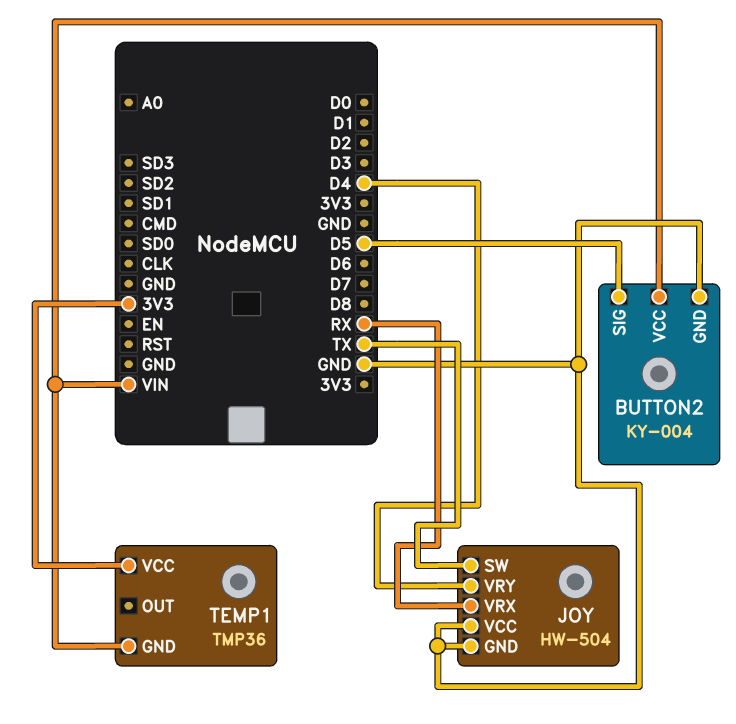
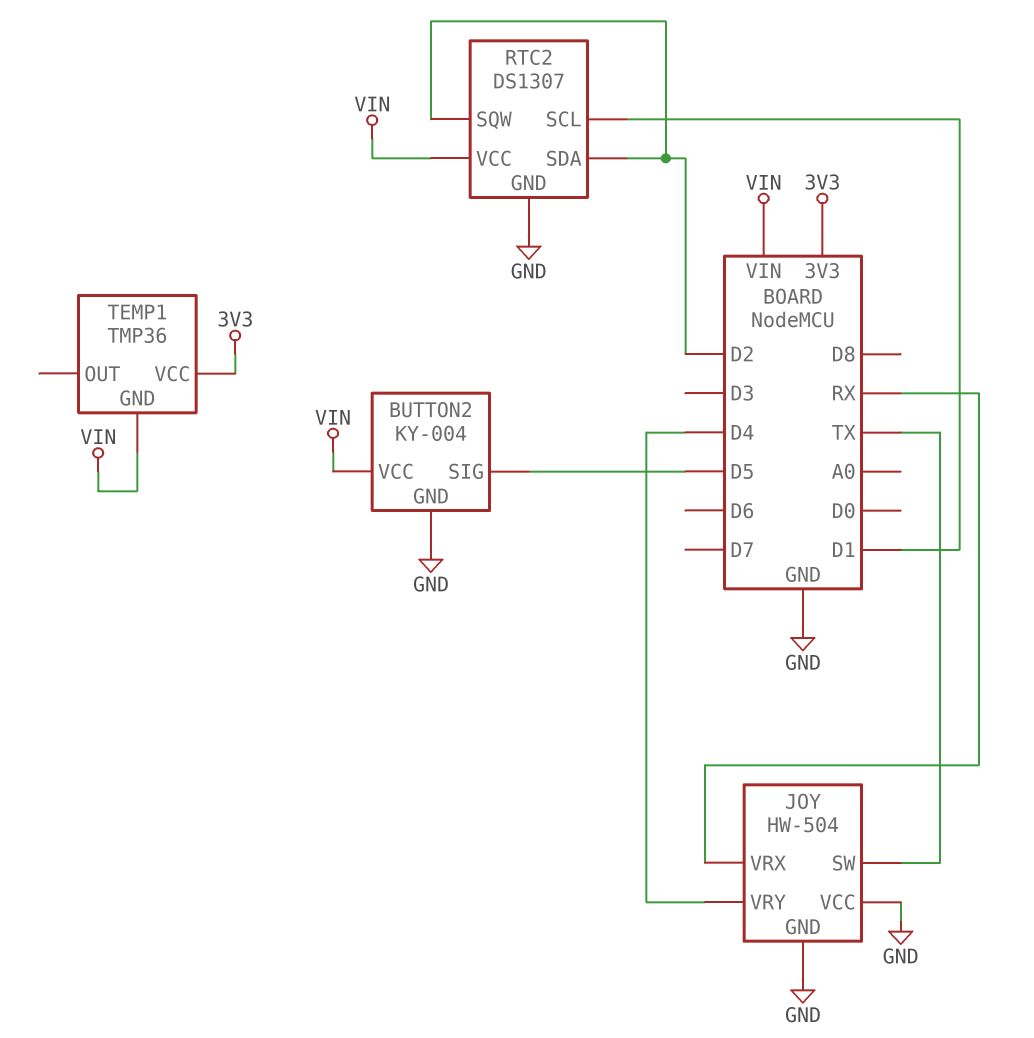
RTC2: none -> DS1307
RTC2 pin GND: none -> GND
RTC2 pin SCL: none -> D1
RTC2 pin SDA: none -> D2
RTC2 pin SQW: none -> D2
RTC2 pin VCC: none -> VIN

